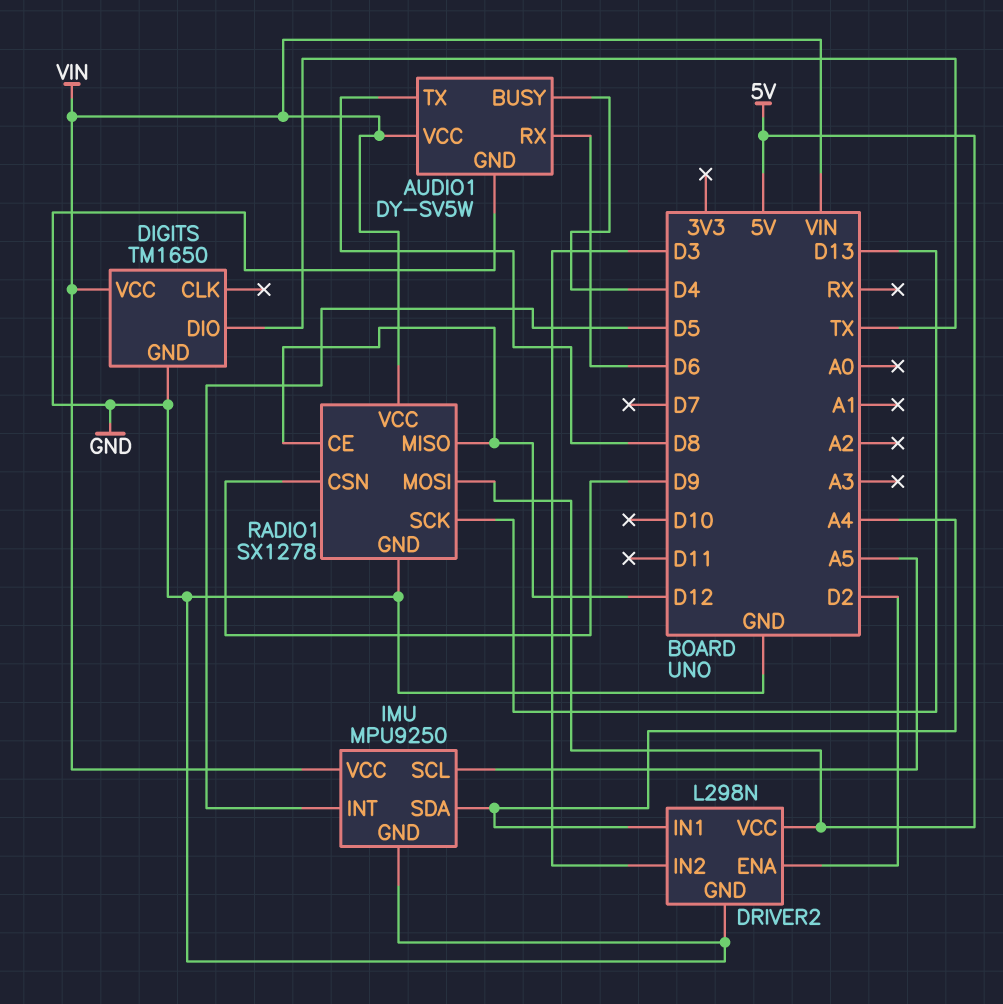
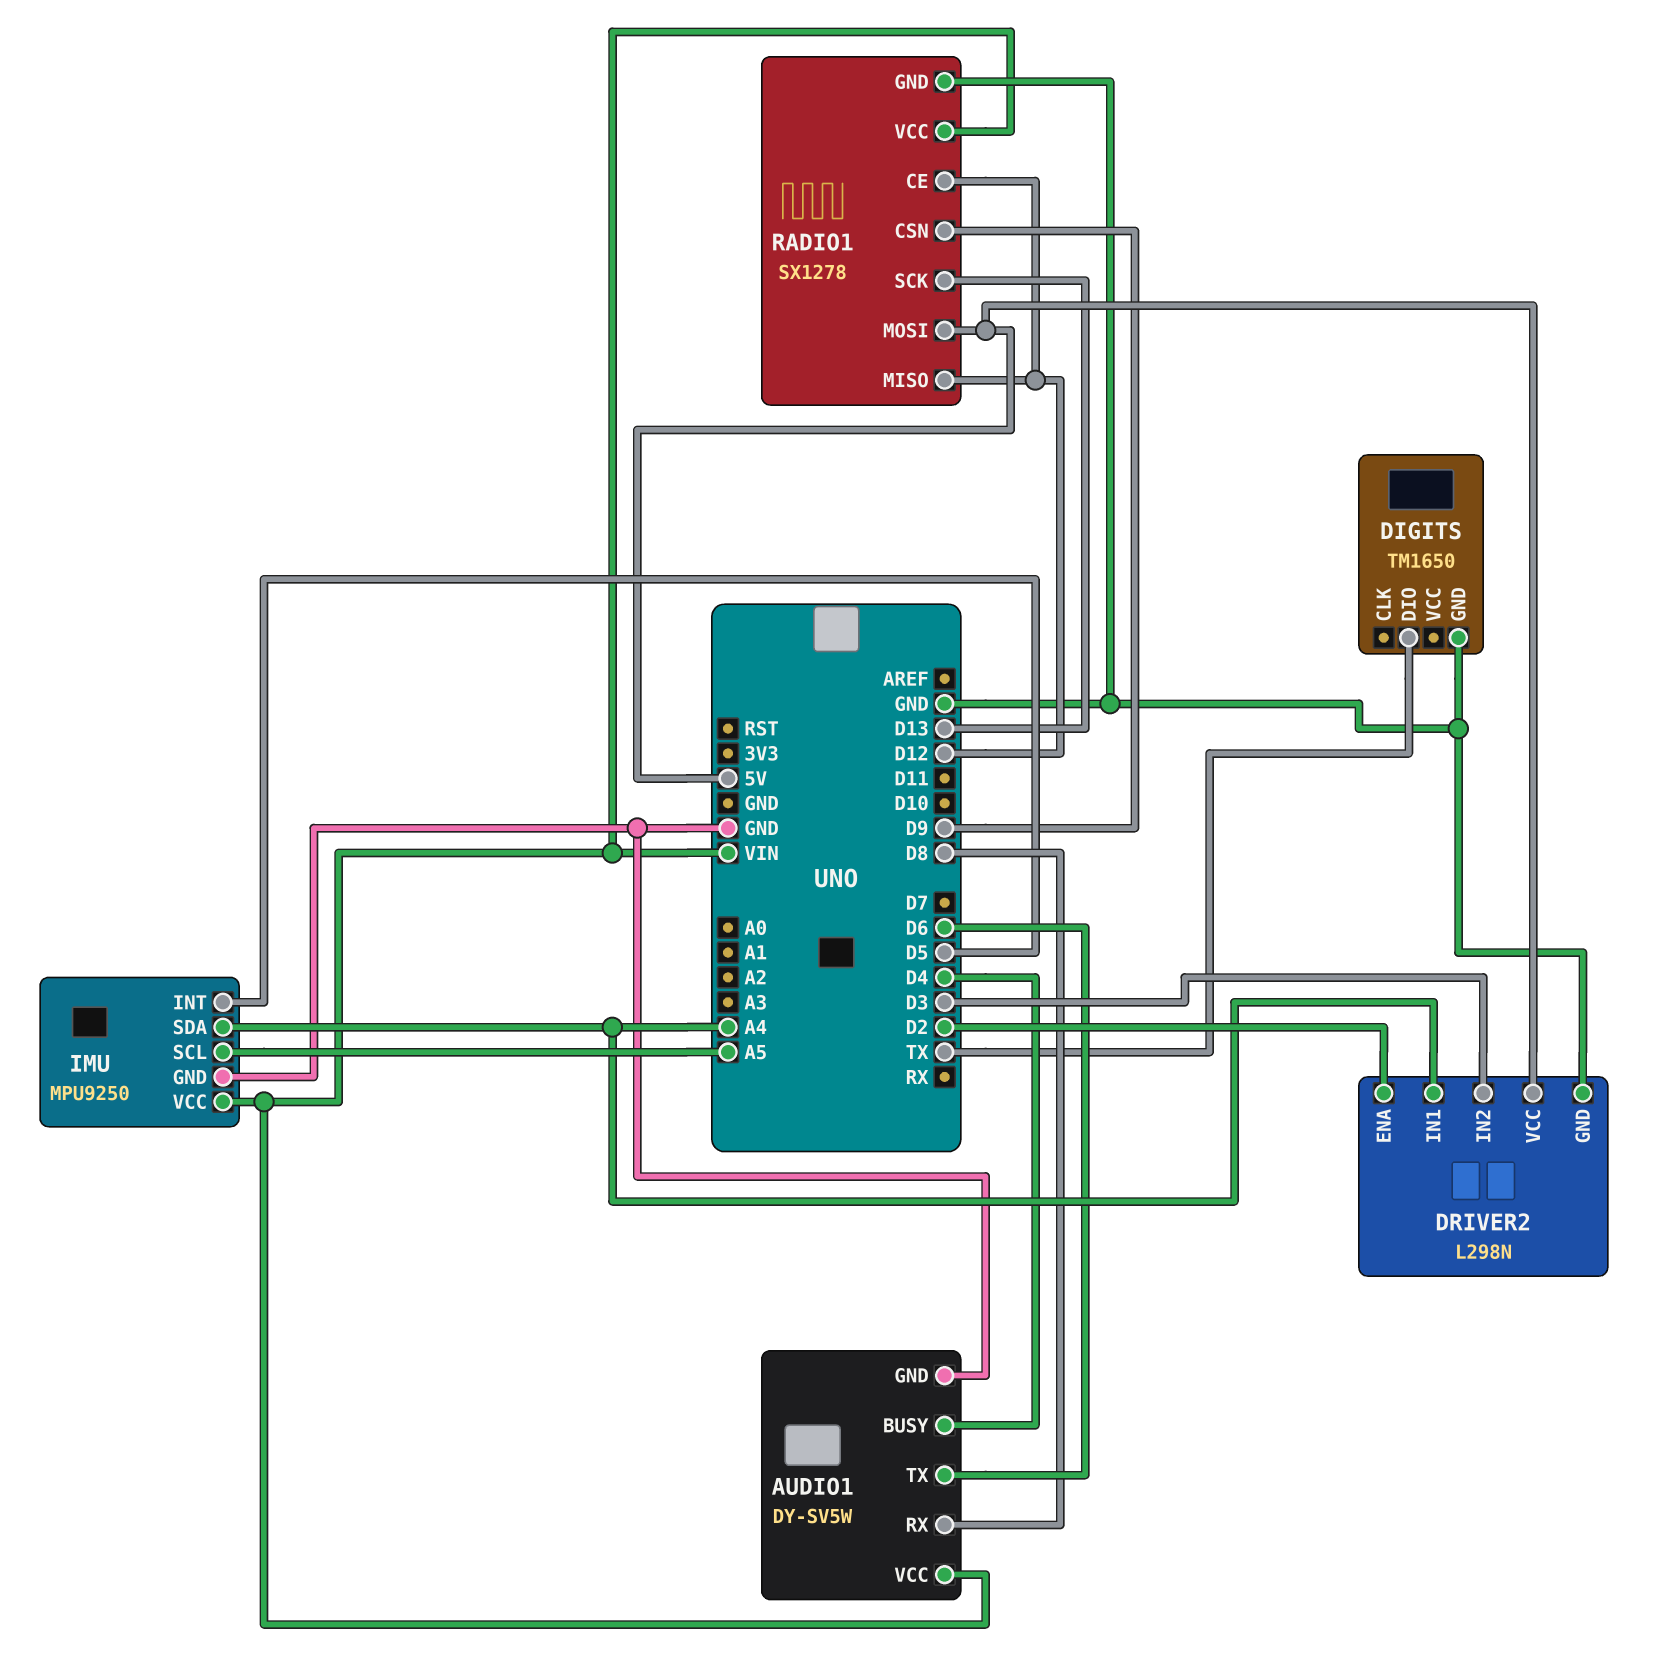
AUDIO1 pin RX: D6 -> D8
AUDIO1 pin TX: D8 -> D6
DIGITS pin VCC: VIN -> none

